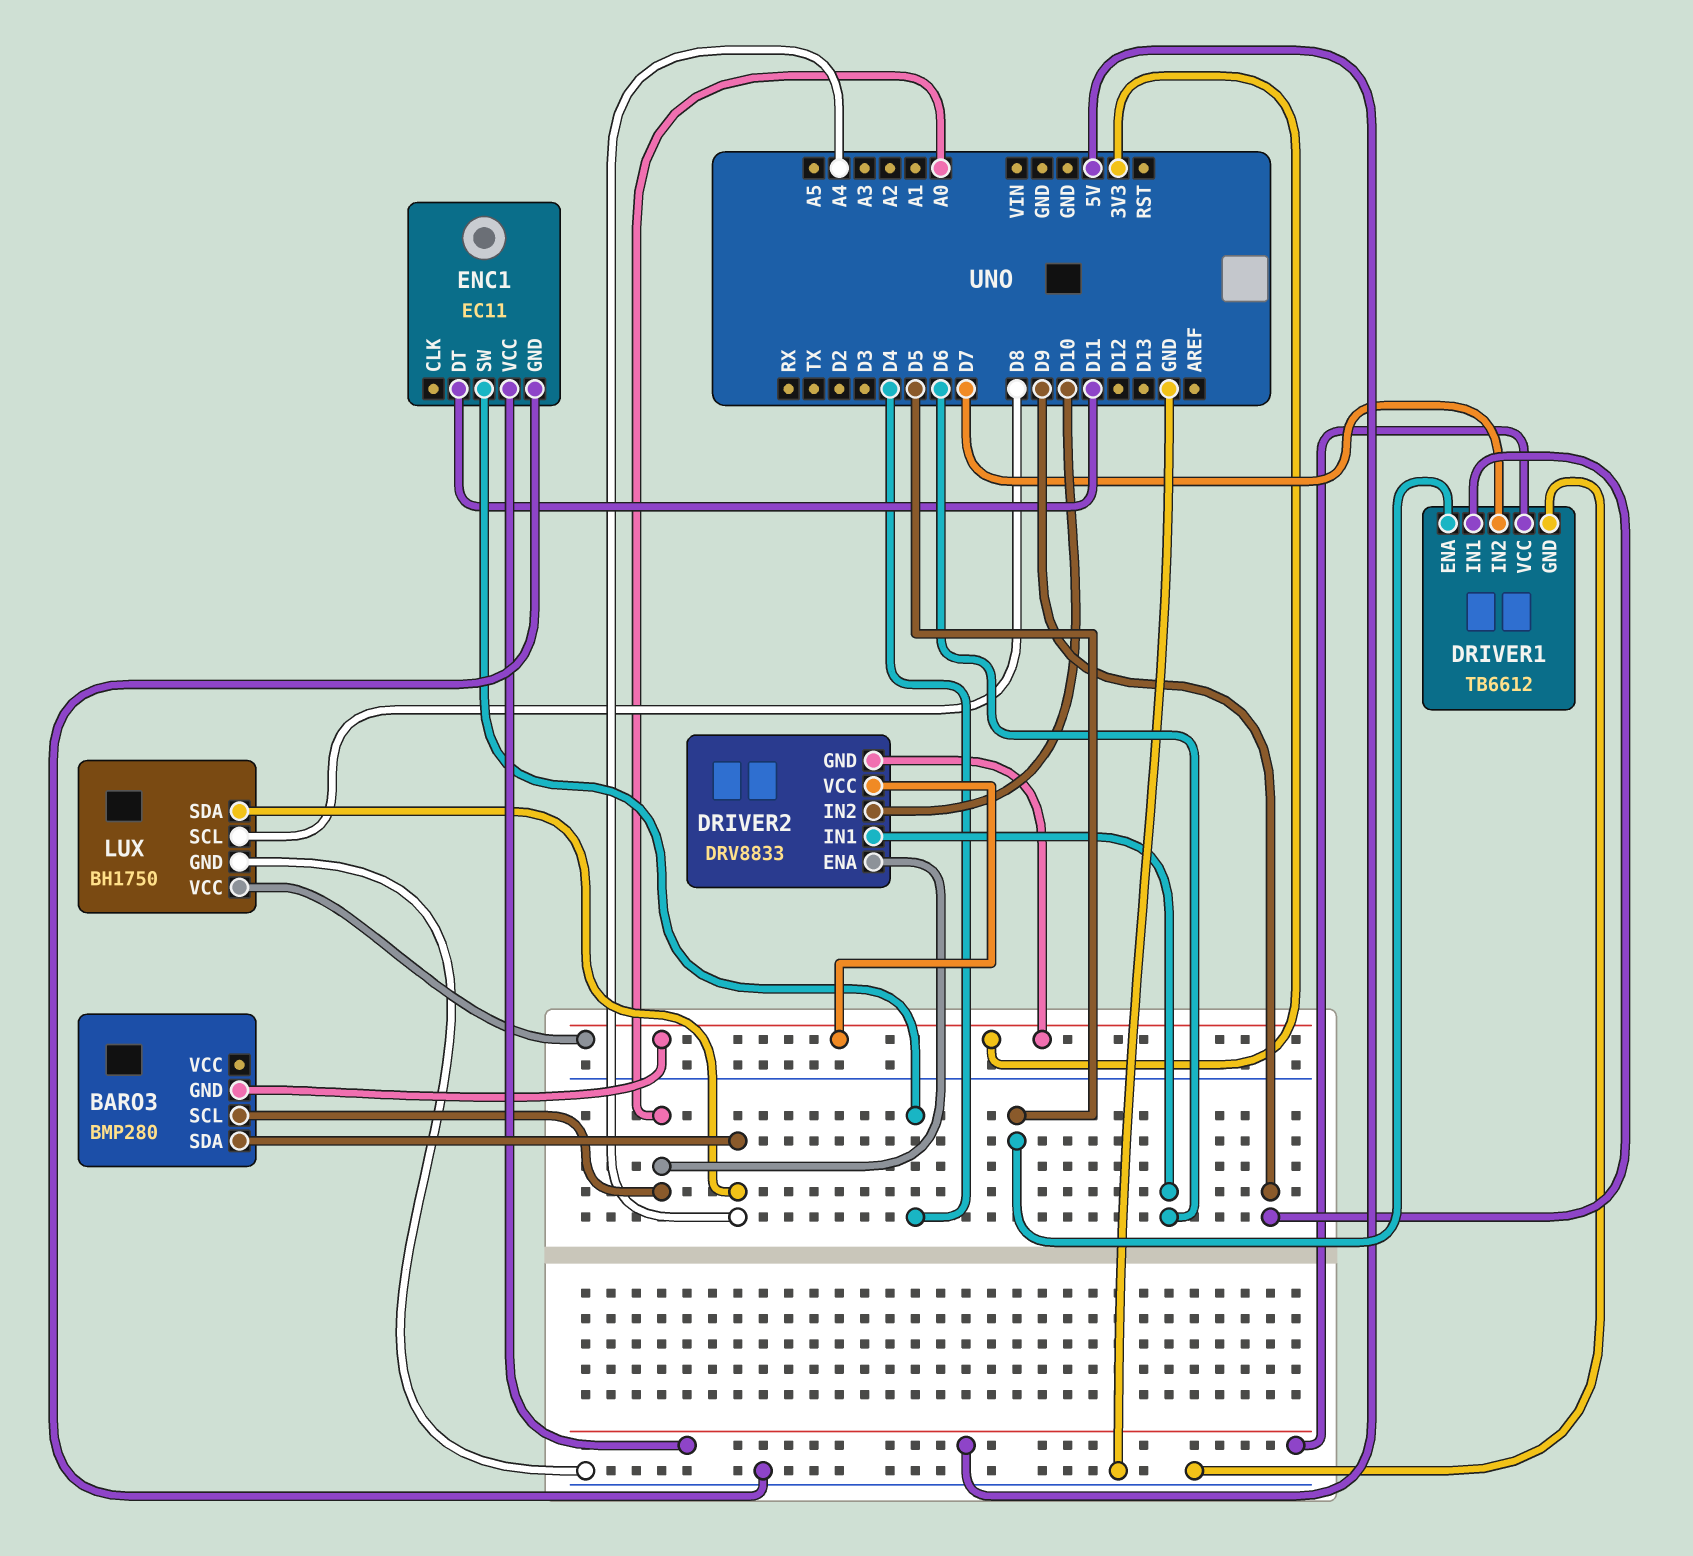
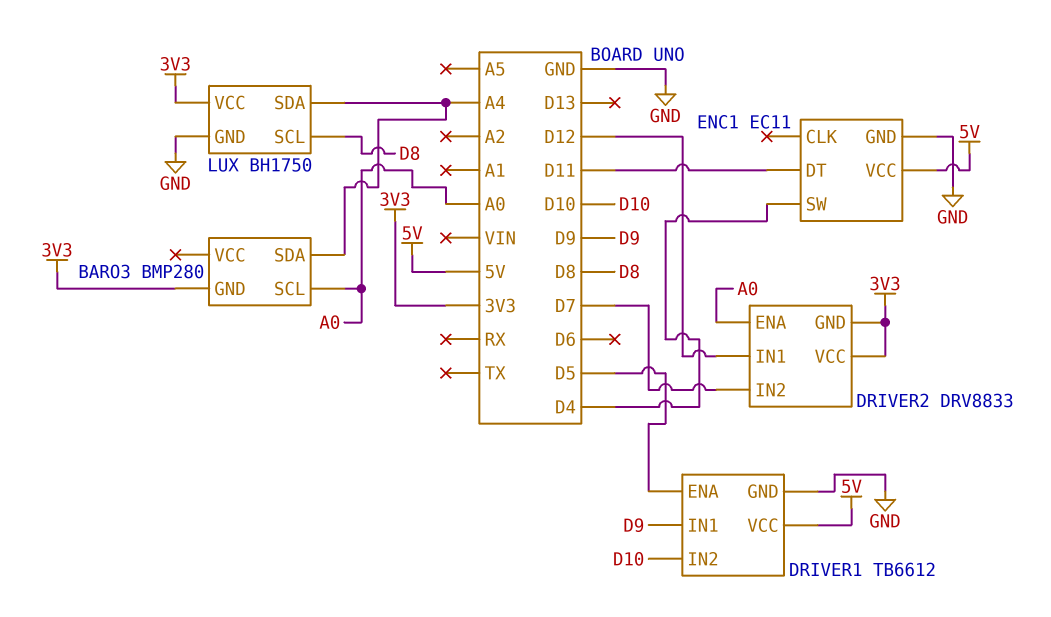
DRIVER1 pin IN2: D7 -> D10
DRIVER2 pin IN1: D6 -> D12
DRIVER2 pin IN2: D10 -> D7

